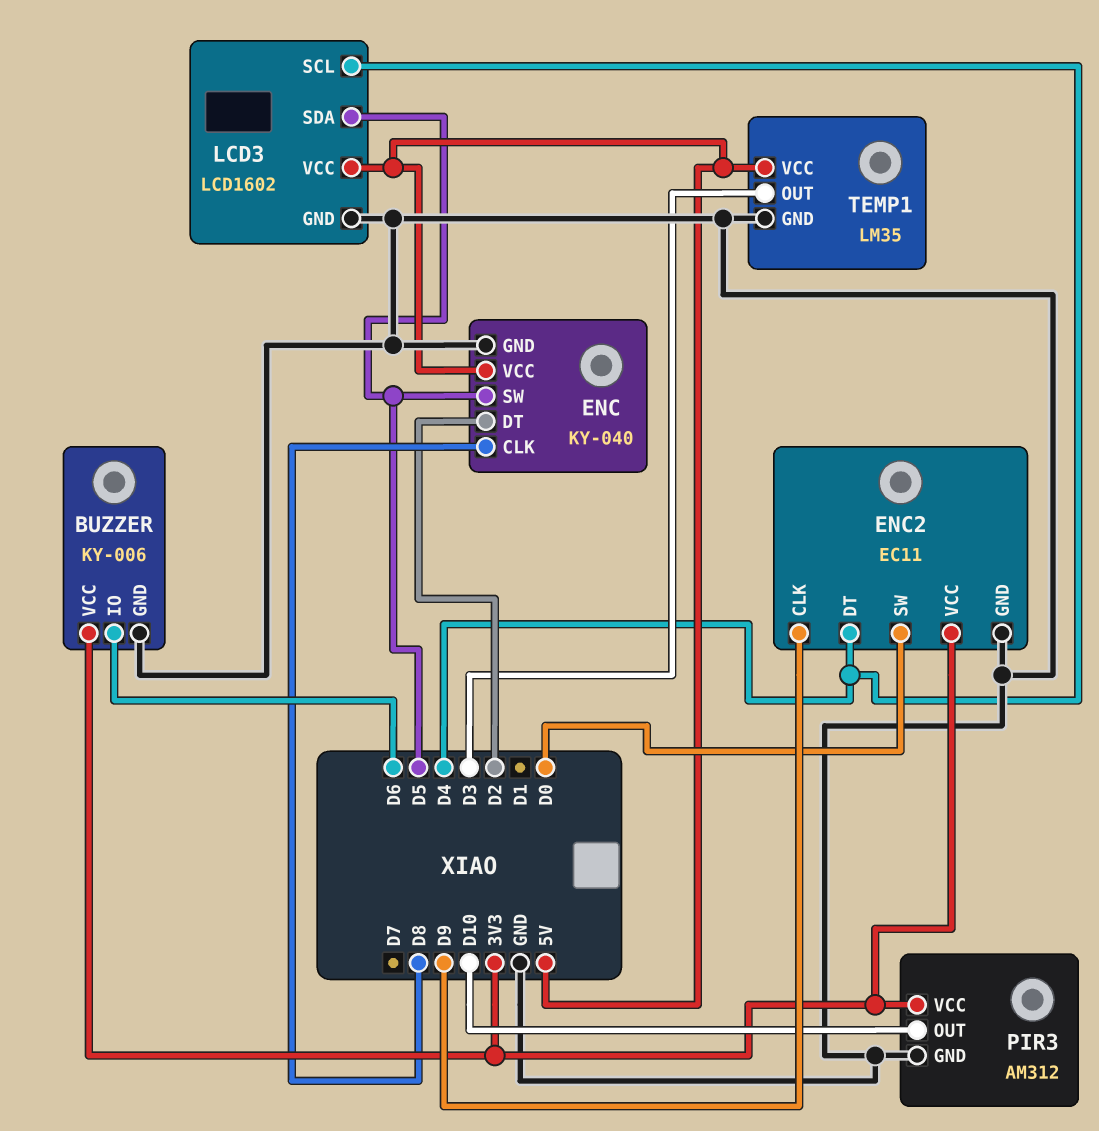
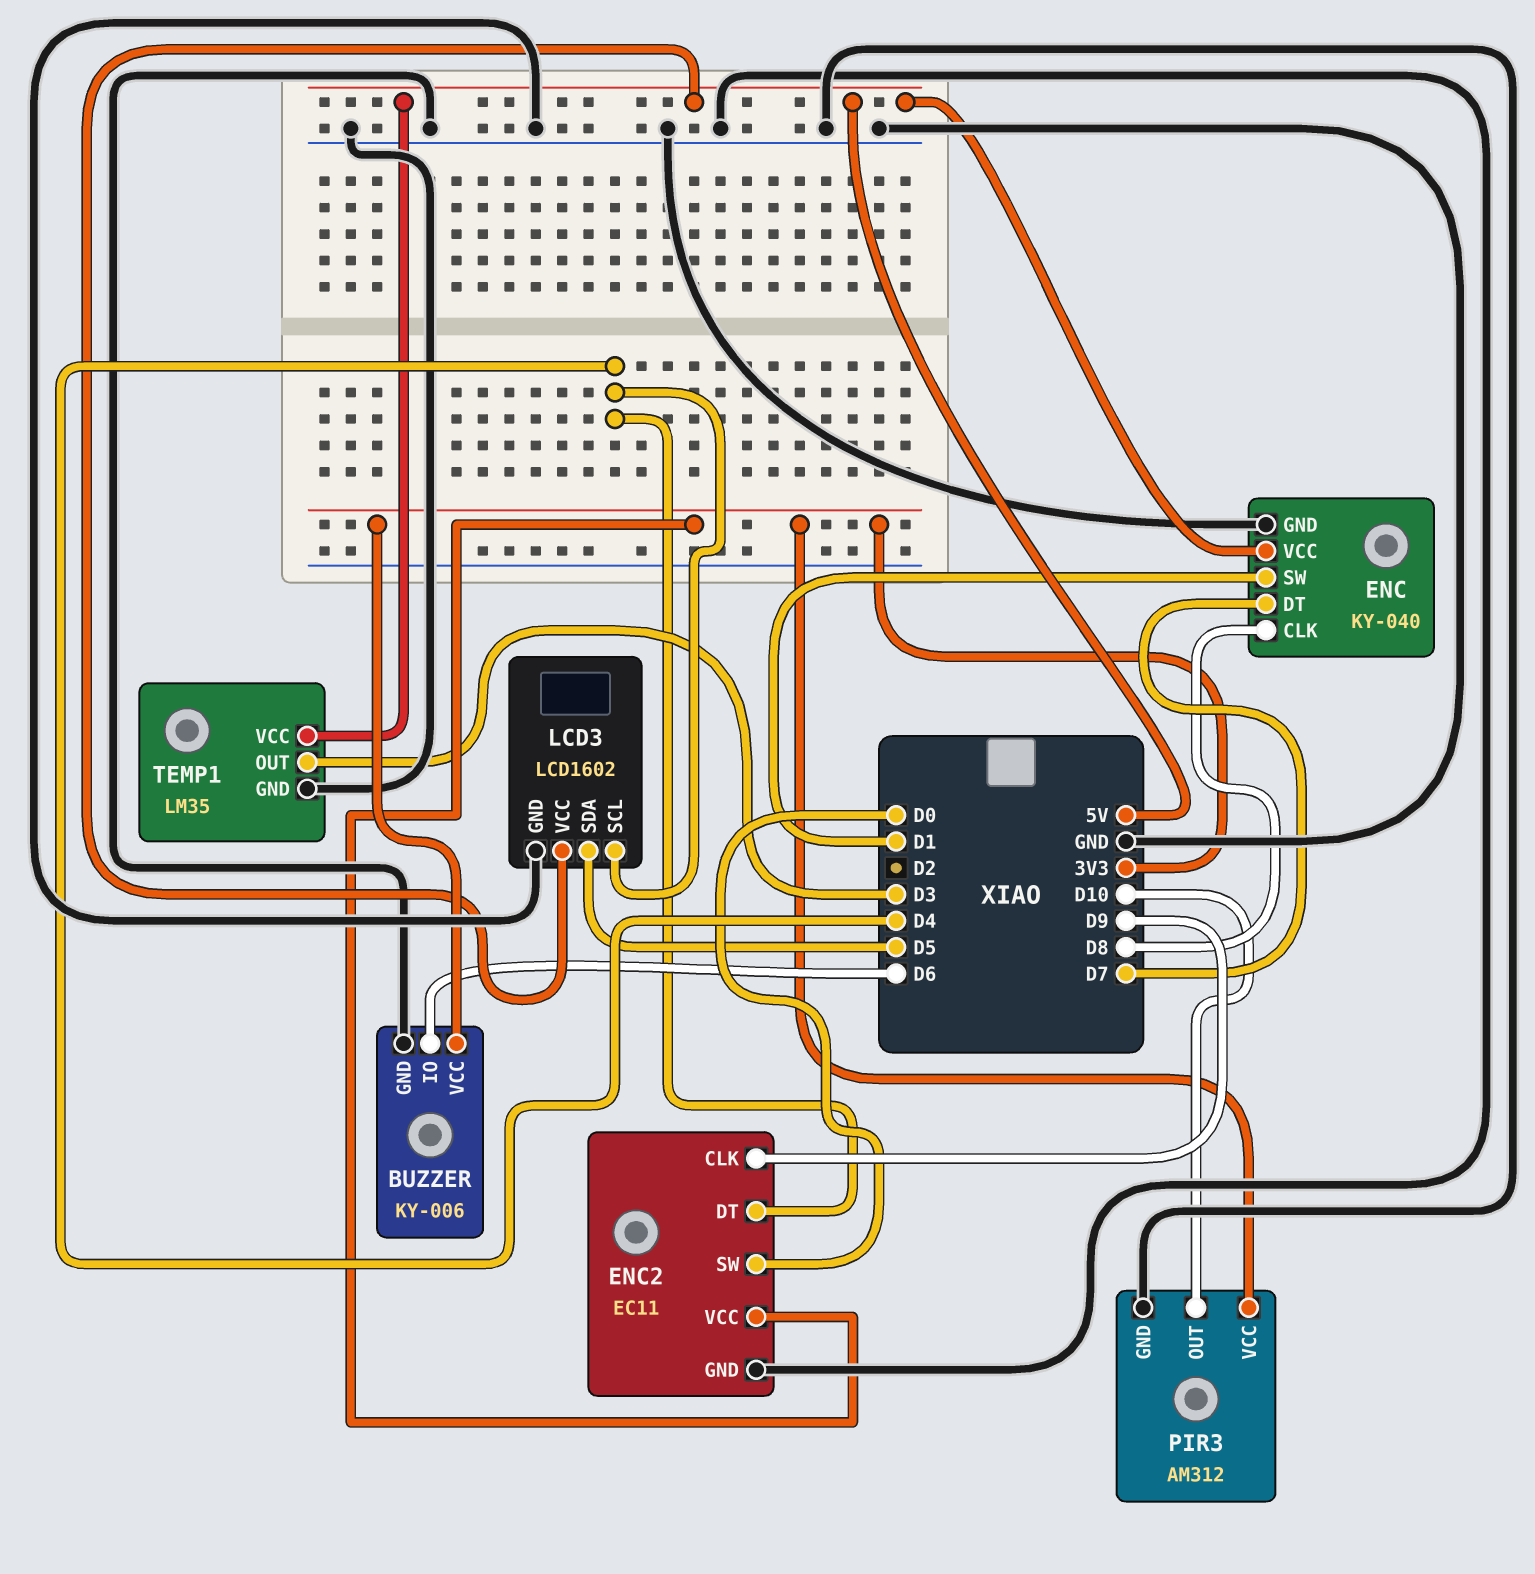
ENC pin DT: D2 -> D7
ENC pin SW: D5 -> D1

